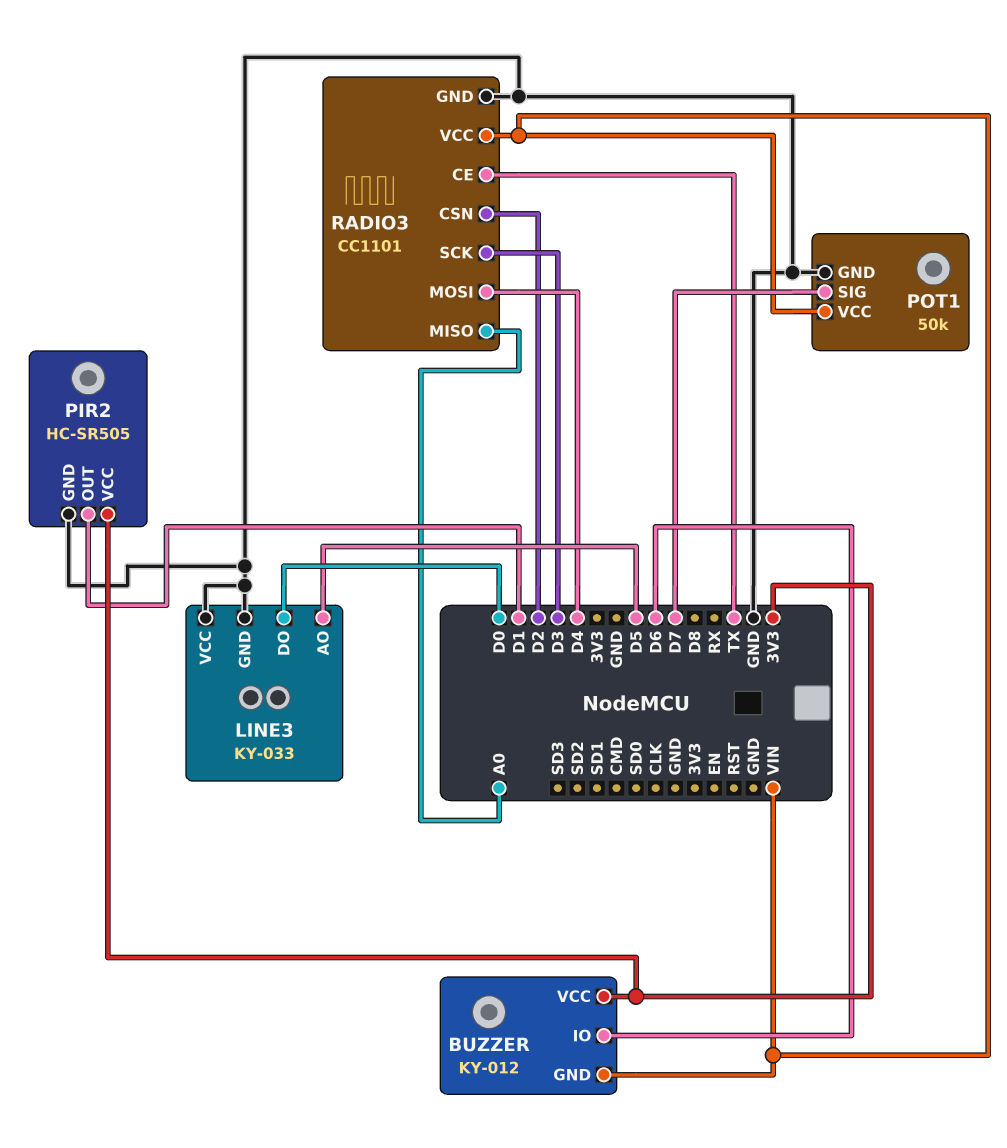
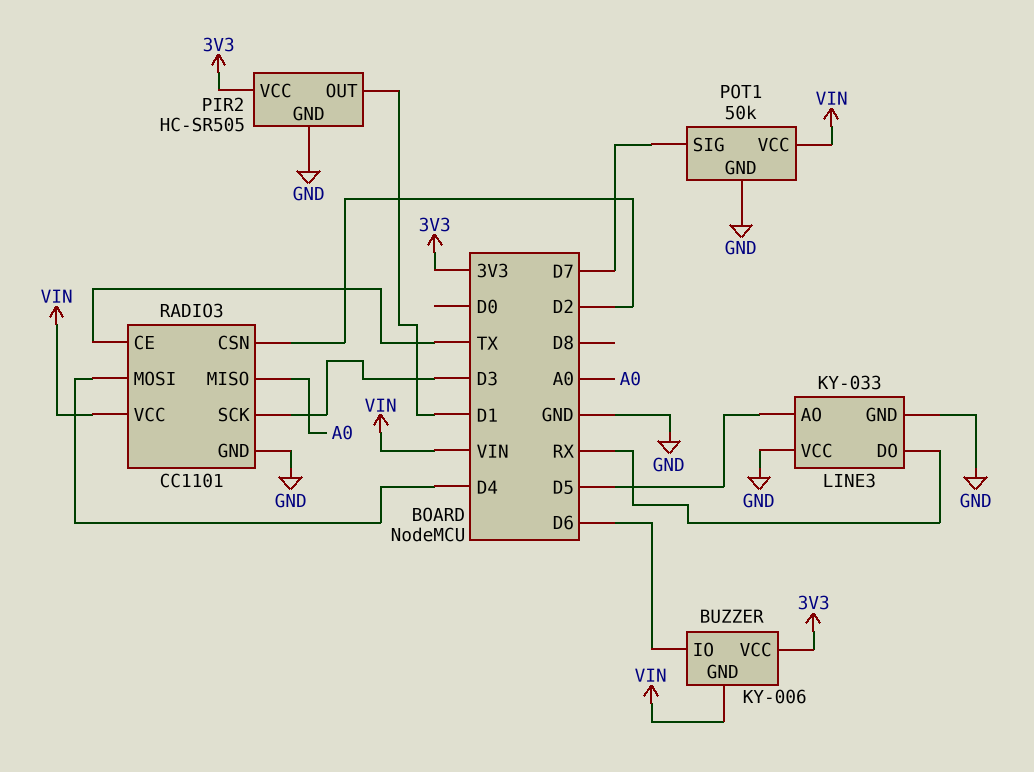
BUZZER: KY-012 -> KY-006
LINE3 pin DO: D0 -> RX

